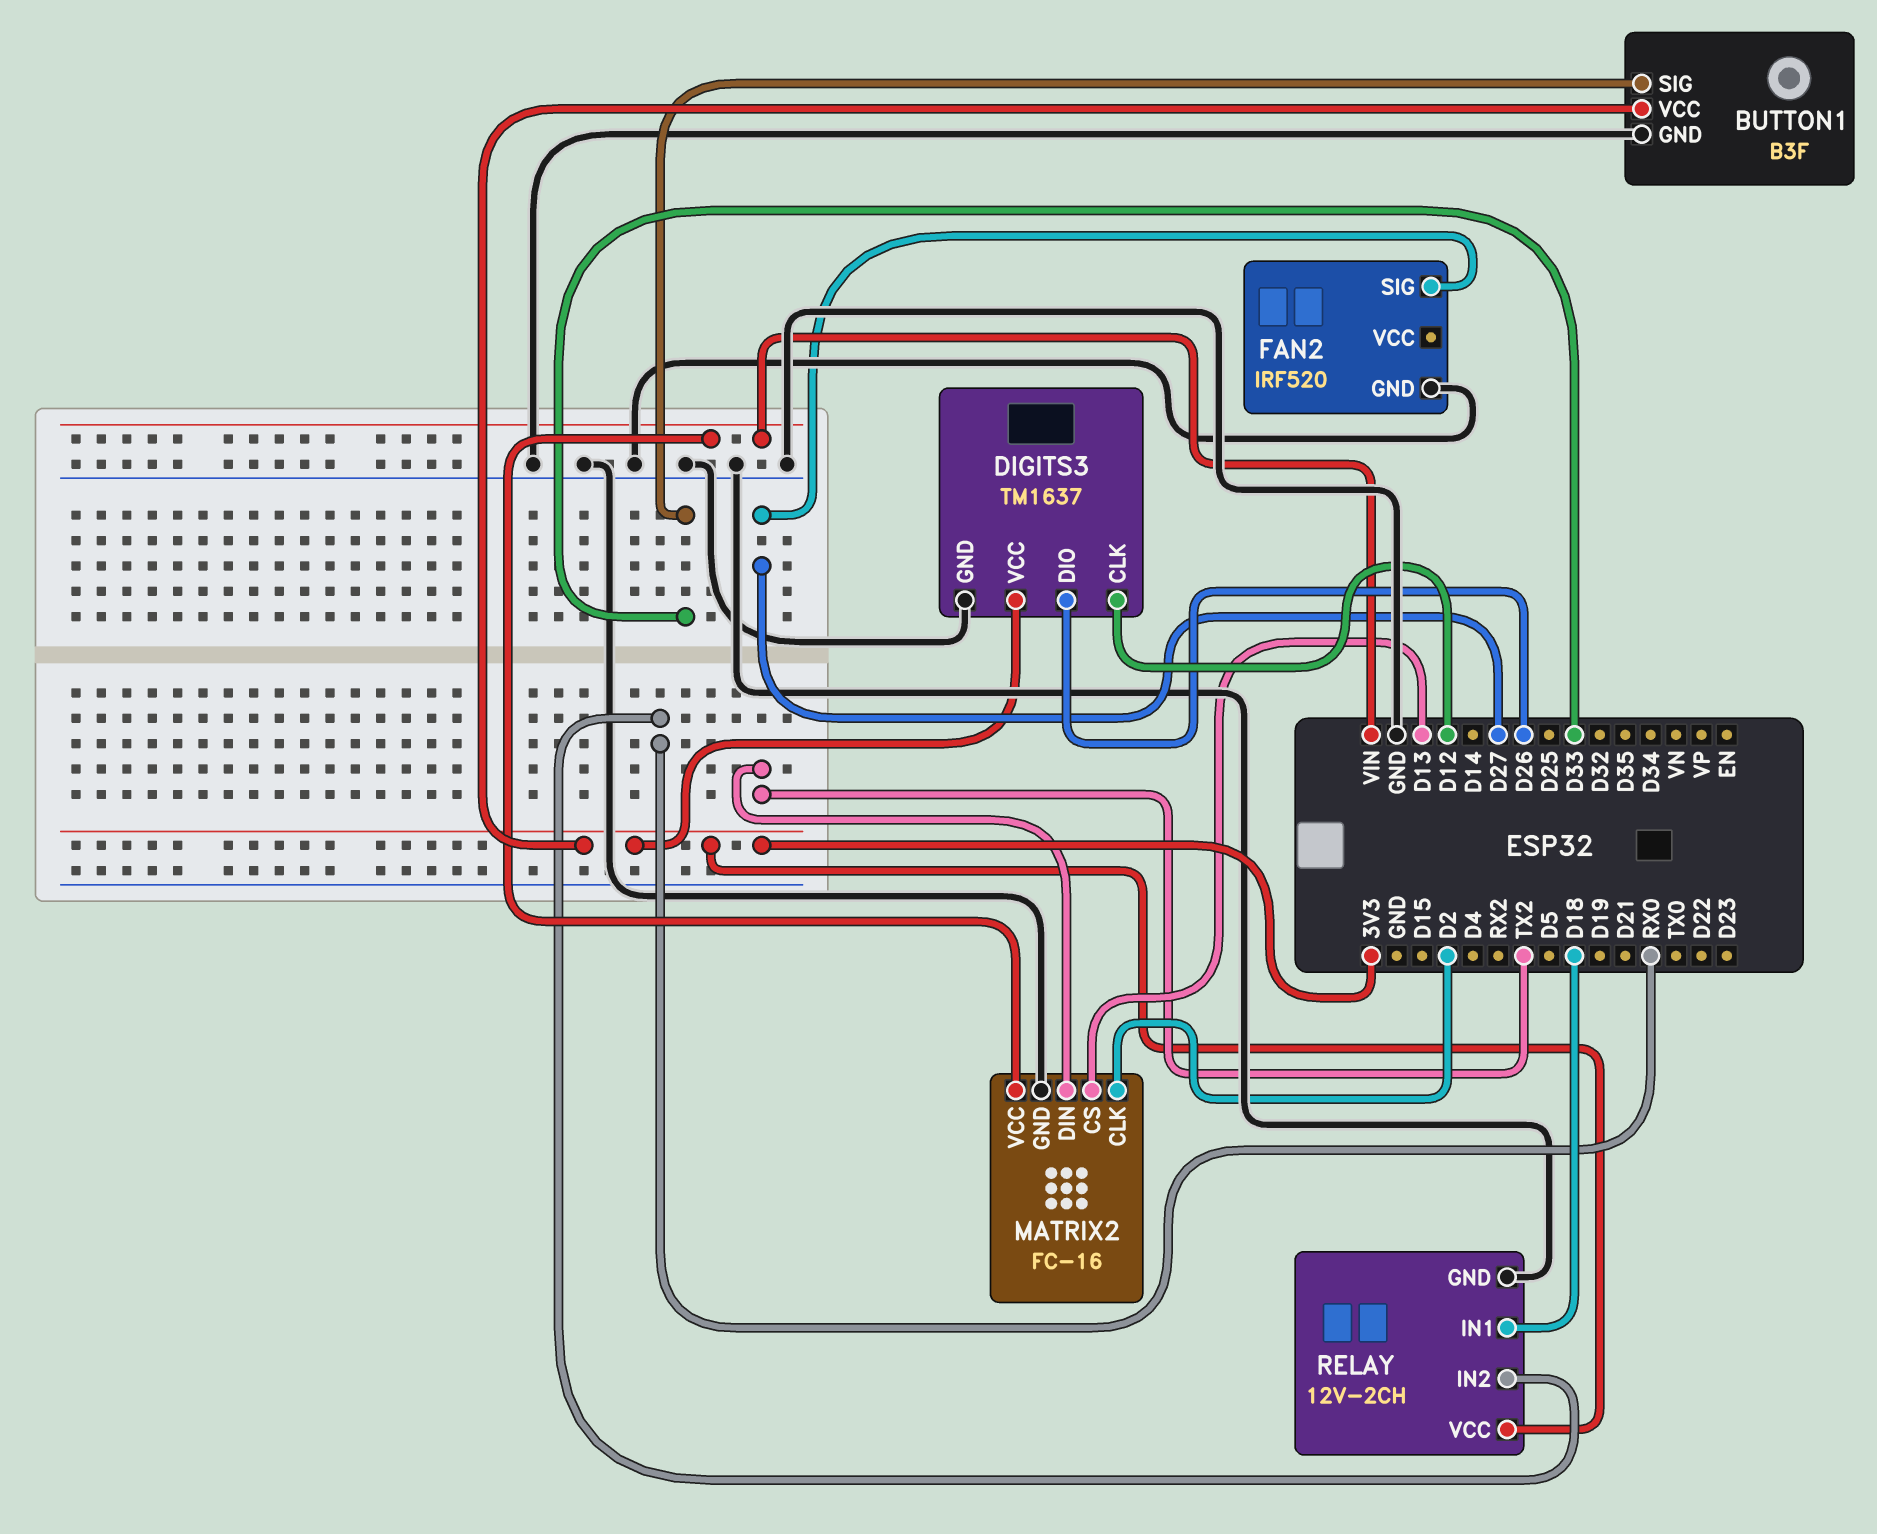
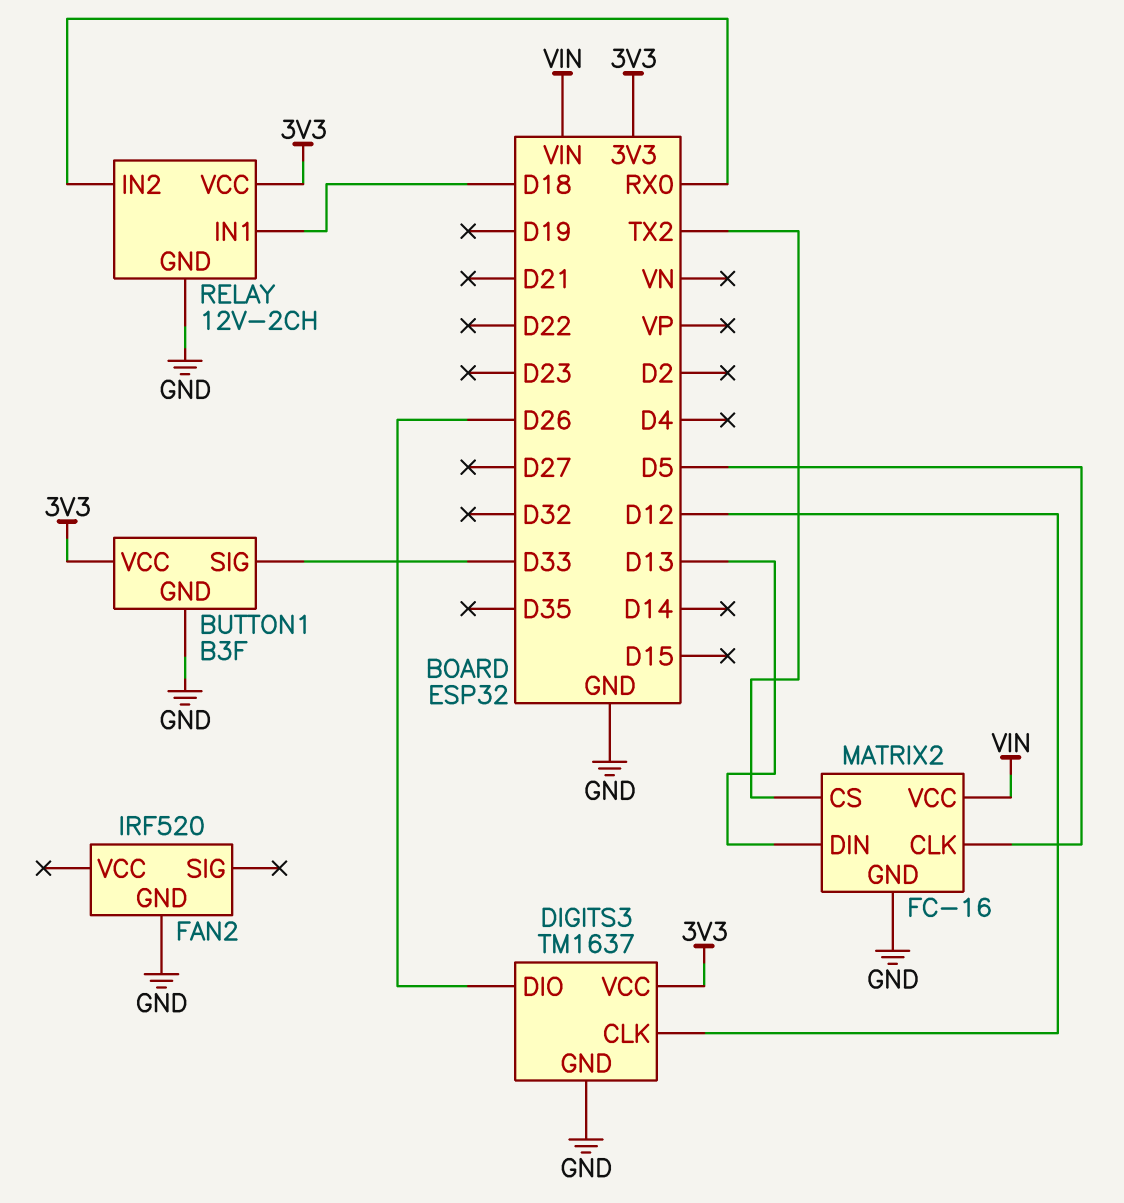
FAN2 pin SIG: D27 -> none
MATRIX2 pin CLK: D2 -> D5
MATRIX2 pin CS: D13 -> TX2
MATRIX2 pin DIN: TX2 -> D13

